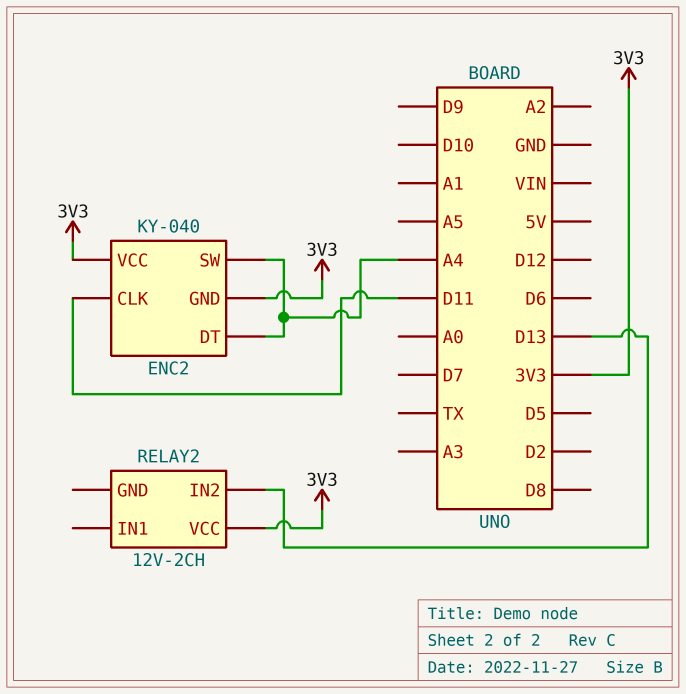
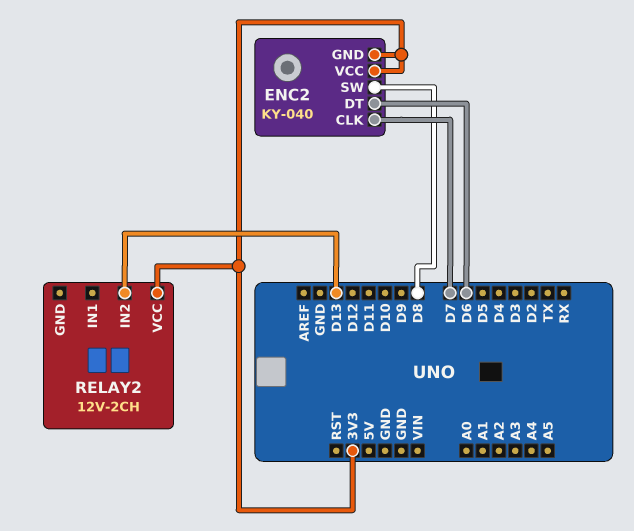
ENC2 pin CLK: D11 -> D7
ENC2 pin DT: A4 -> D6
ENC2 pin SW: A4 -> D8

